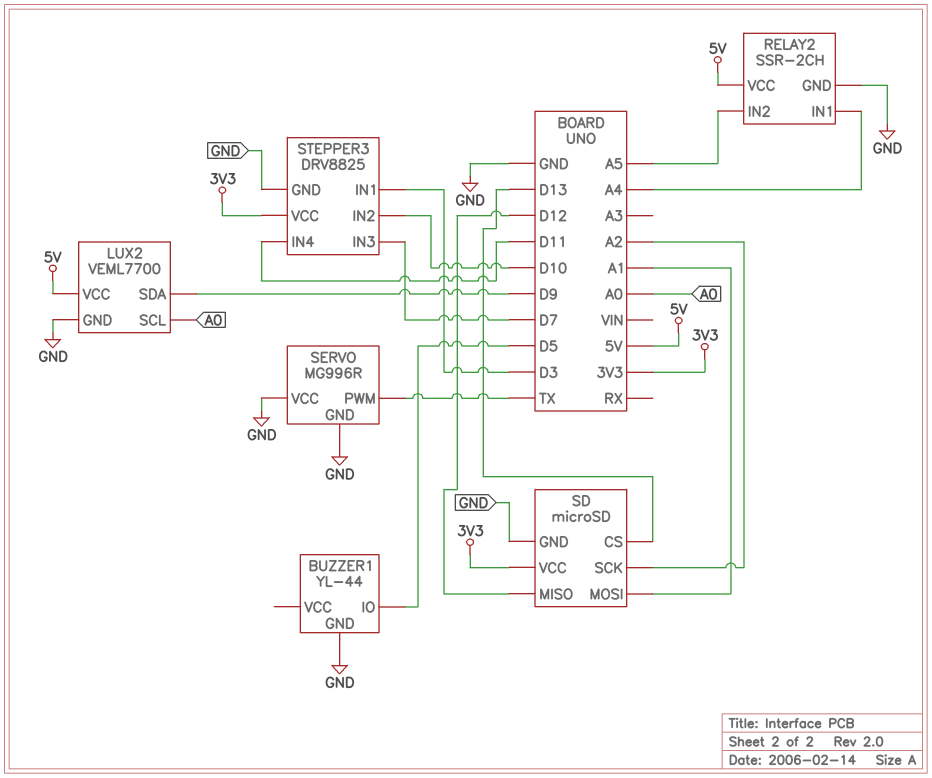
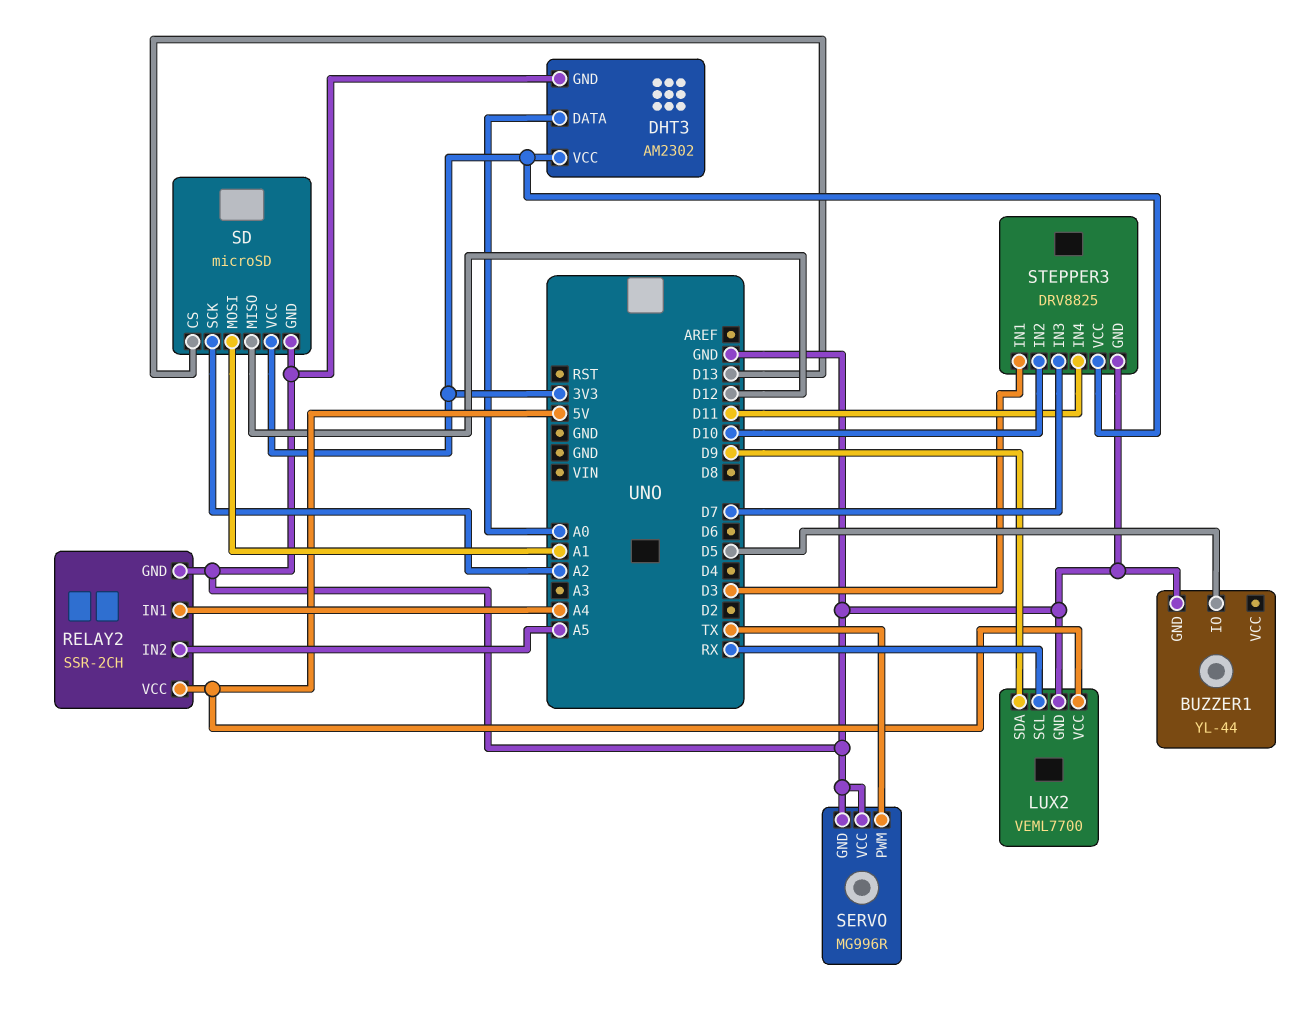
DHT3: none -> AM2302
DHT3 pin DATA: none -> A0
DHT3 pin GND: none -> GND
DHT3 pin VCC: none -> 3V3
LUX2 pin SCL: A0 -> RX

